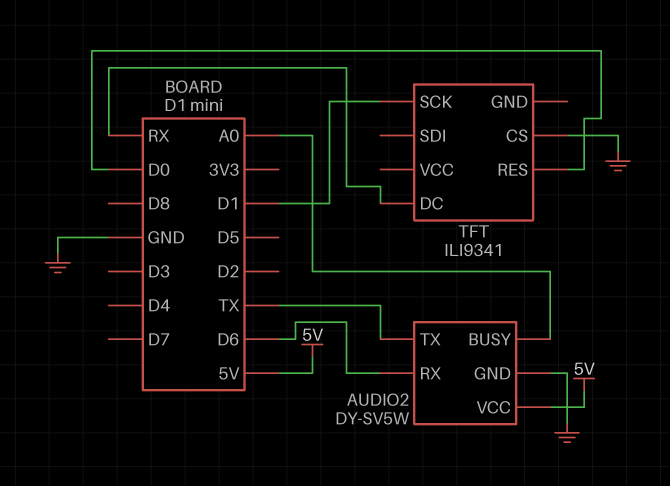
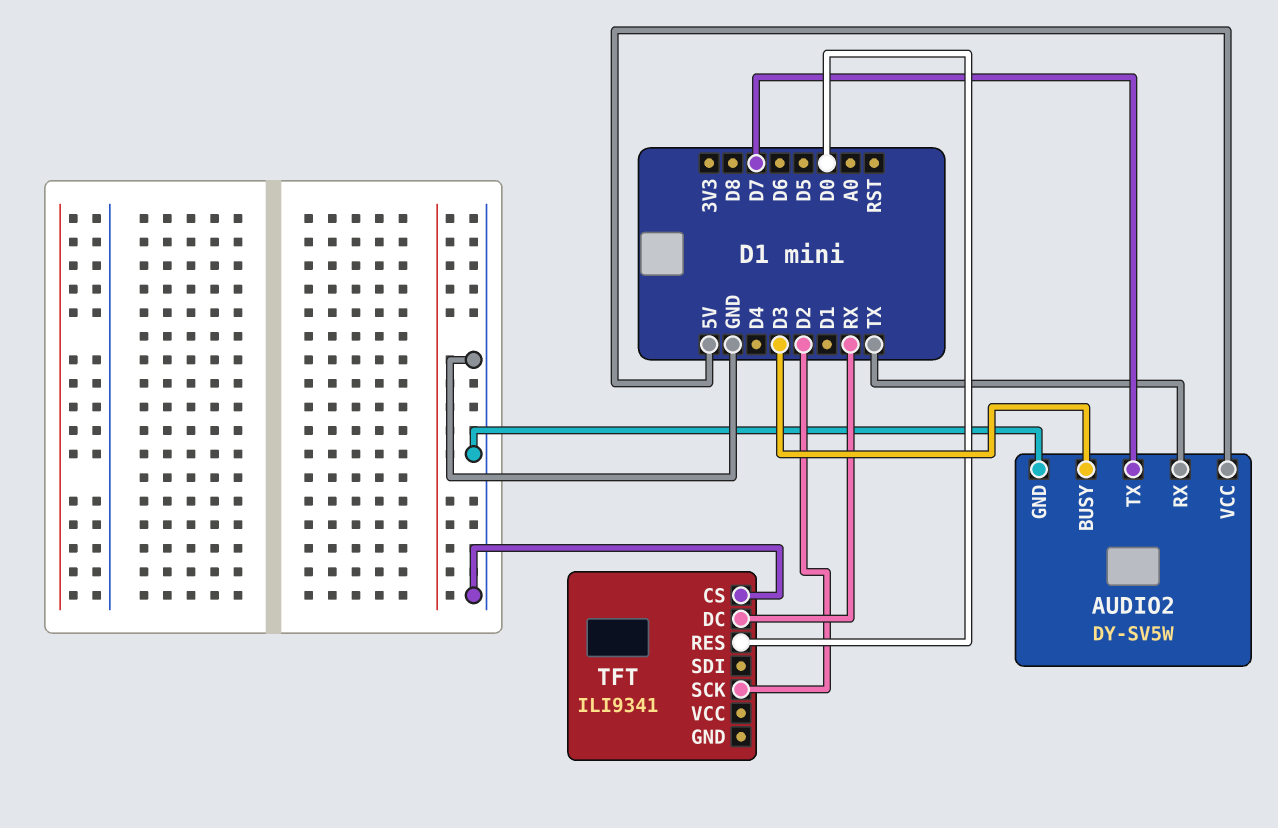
AUDIO2 pin BUSY: A0 -> D3
AUDIO2 pin RX: D6 -> TX
AUDIO2 pin TX: TX -> D7
TFT pin SCK: D1 -> D2

